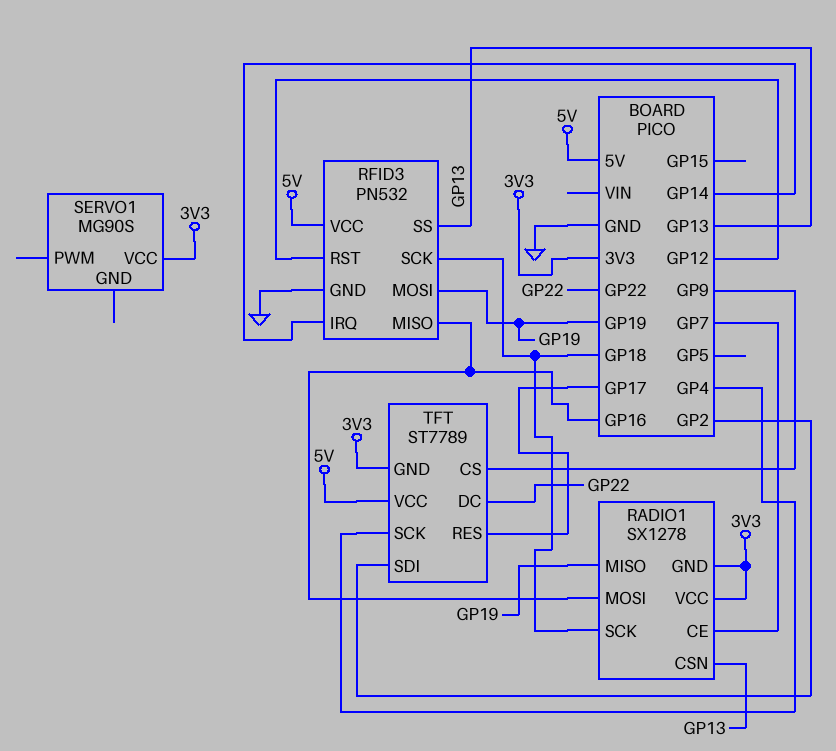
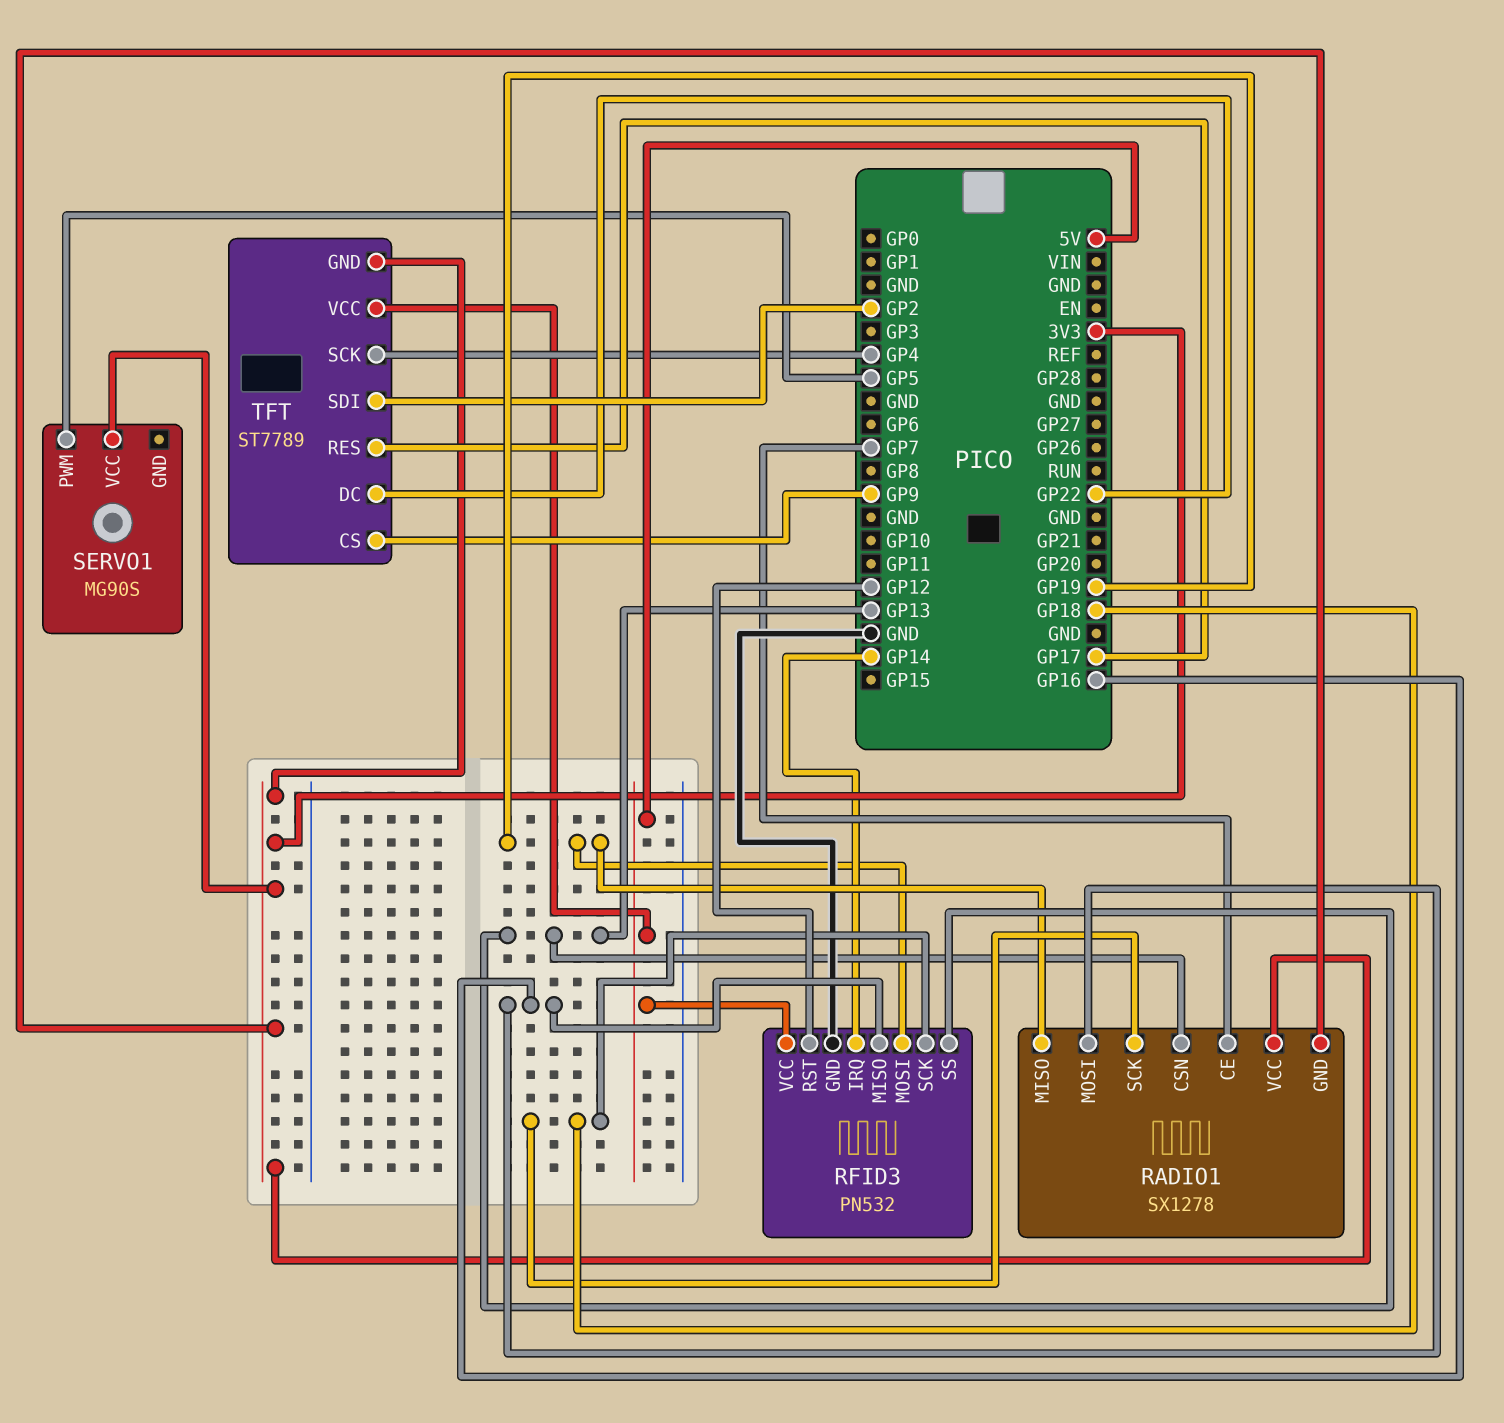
SERVO1 pin PWM: none -> GP5

